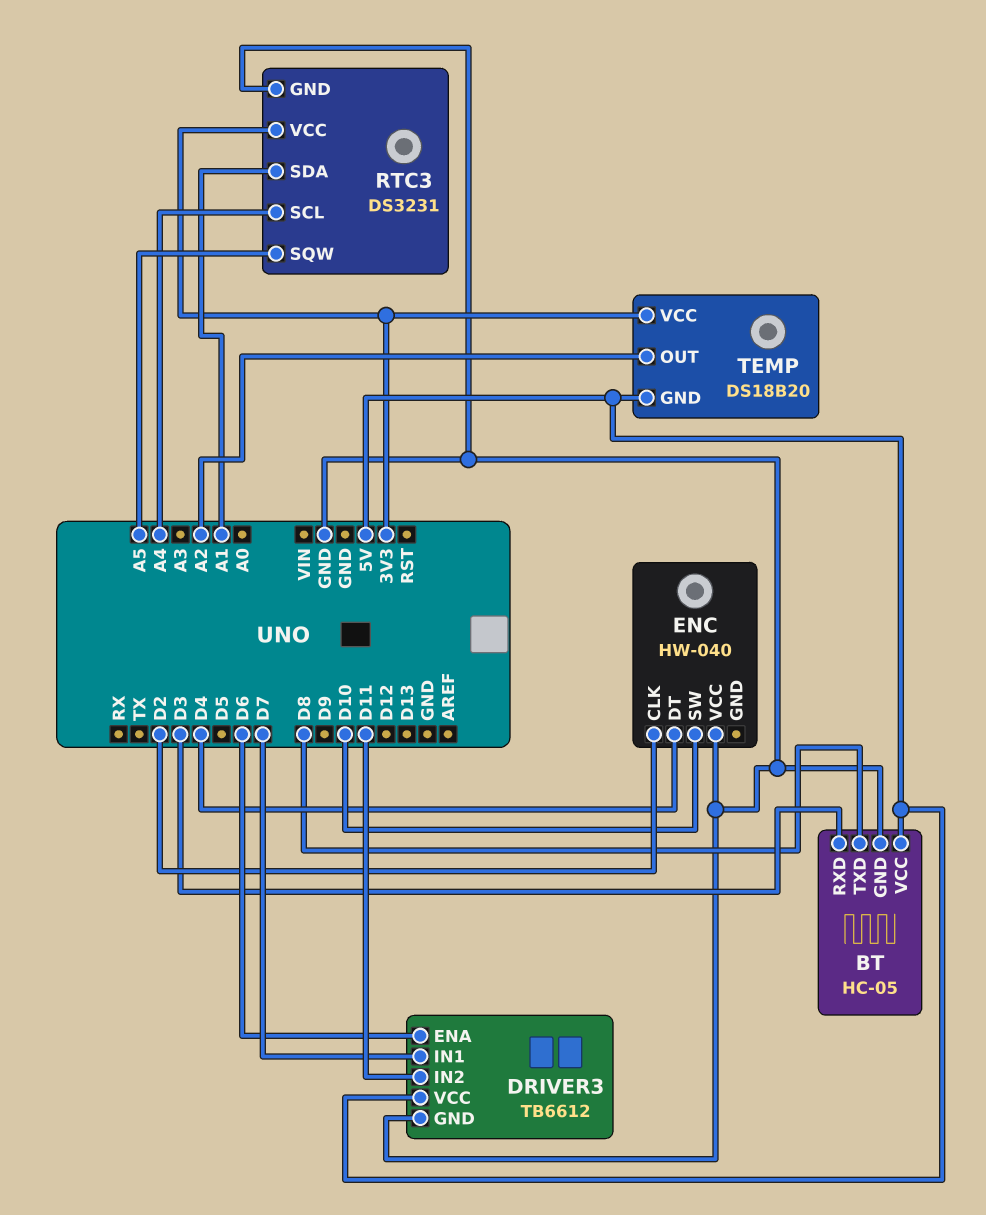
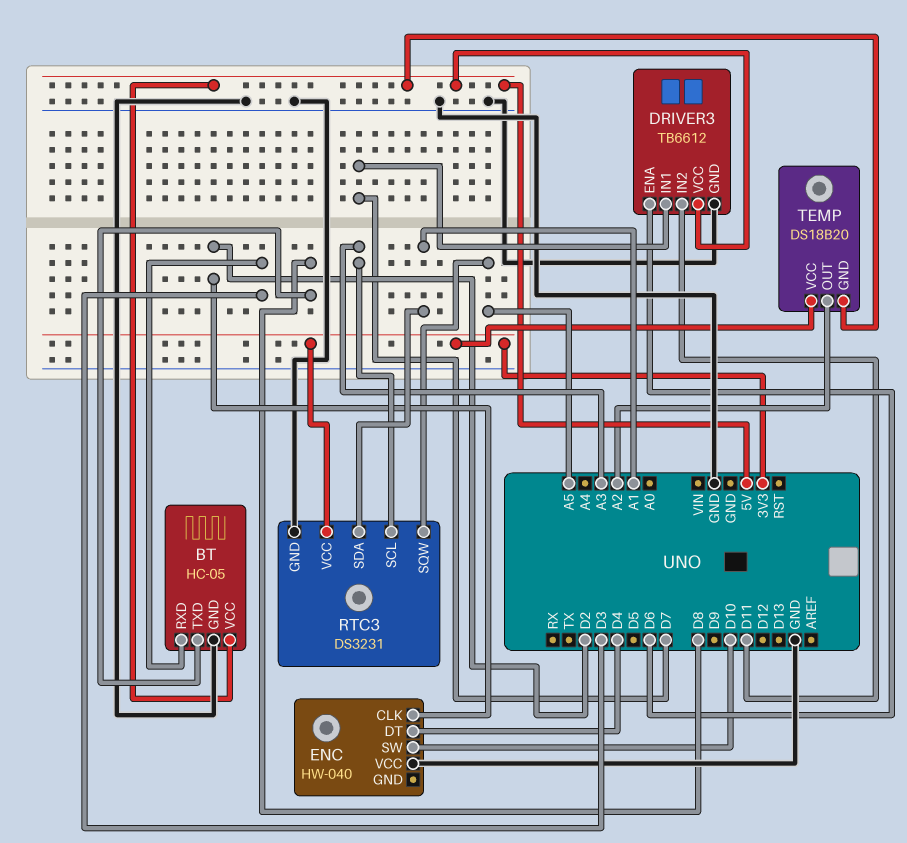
RTC3 pin SCL: A4 -> A3

